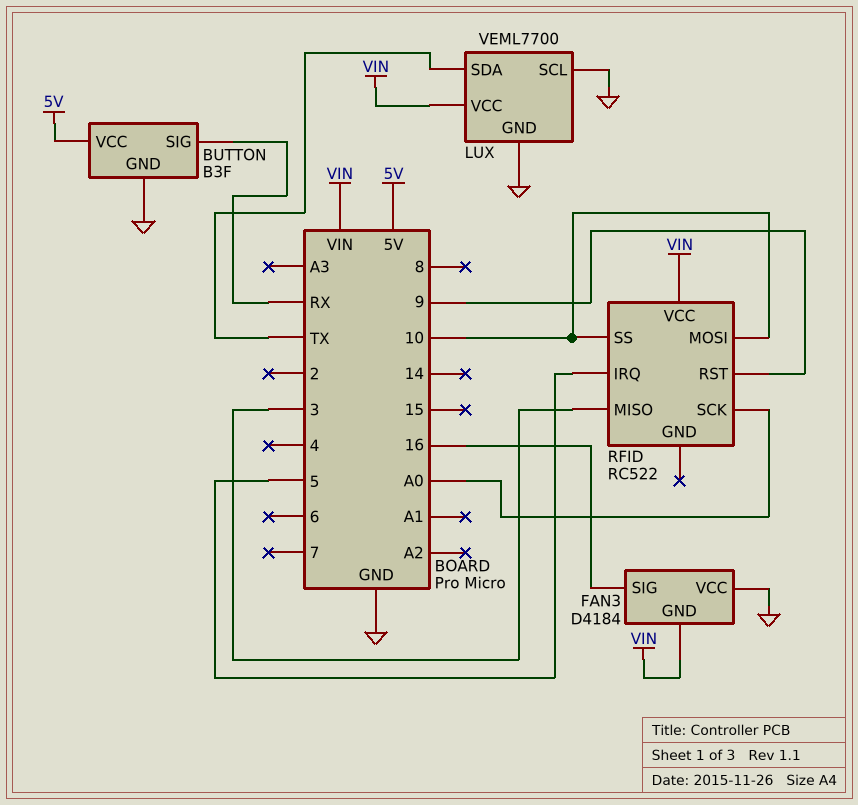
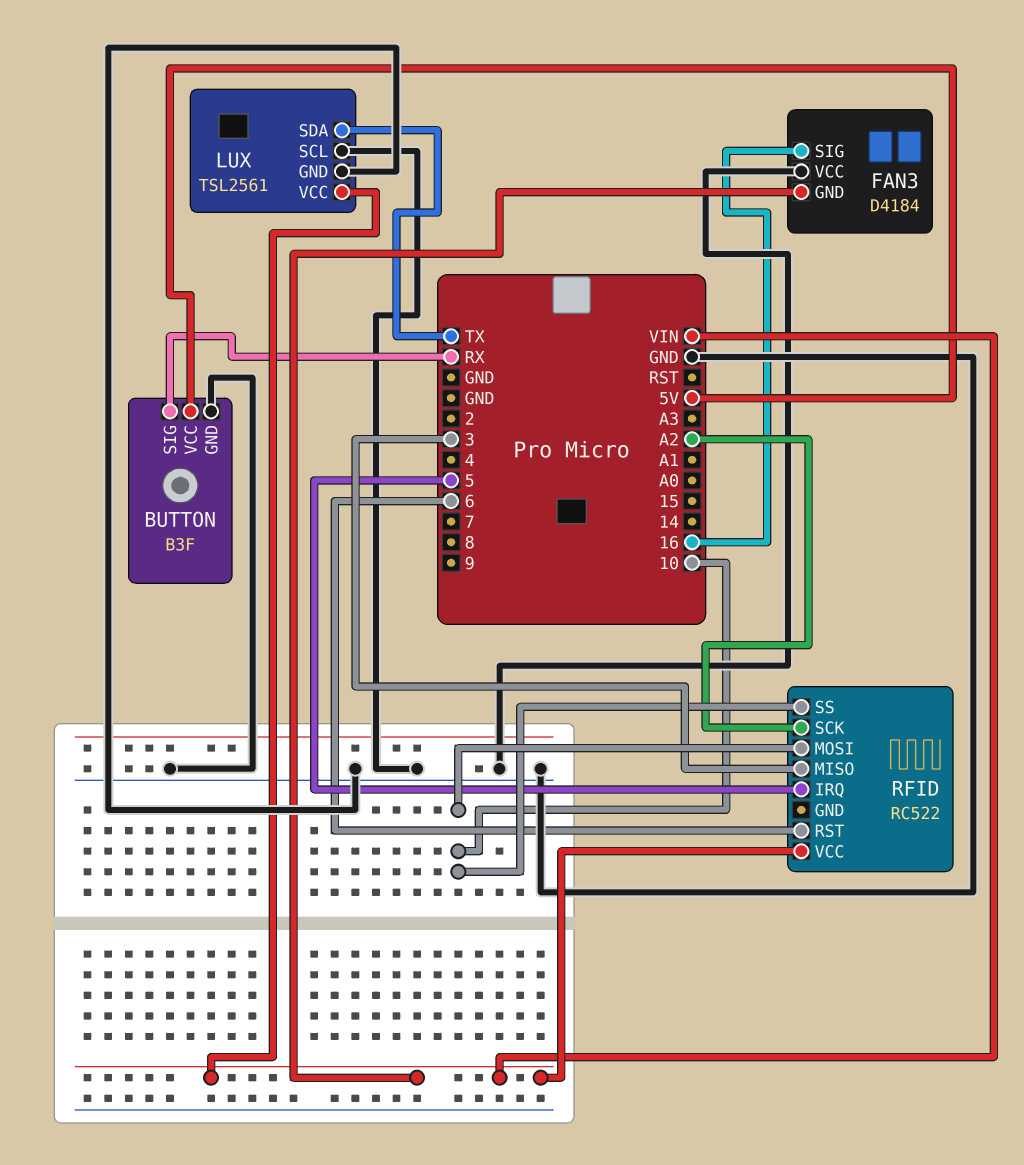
LUX: VEML7700 -> TSL2561
RFID pin RST: 9 -> 6
RFID pin SCK: A0 -> A2

